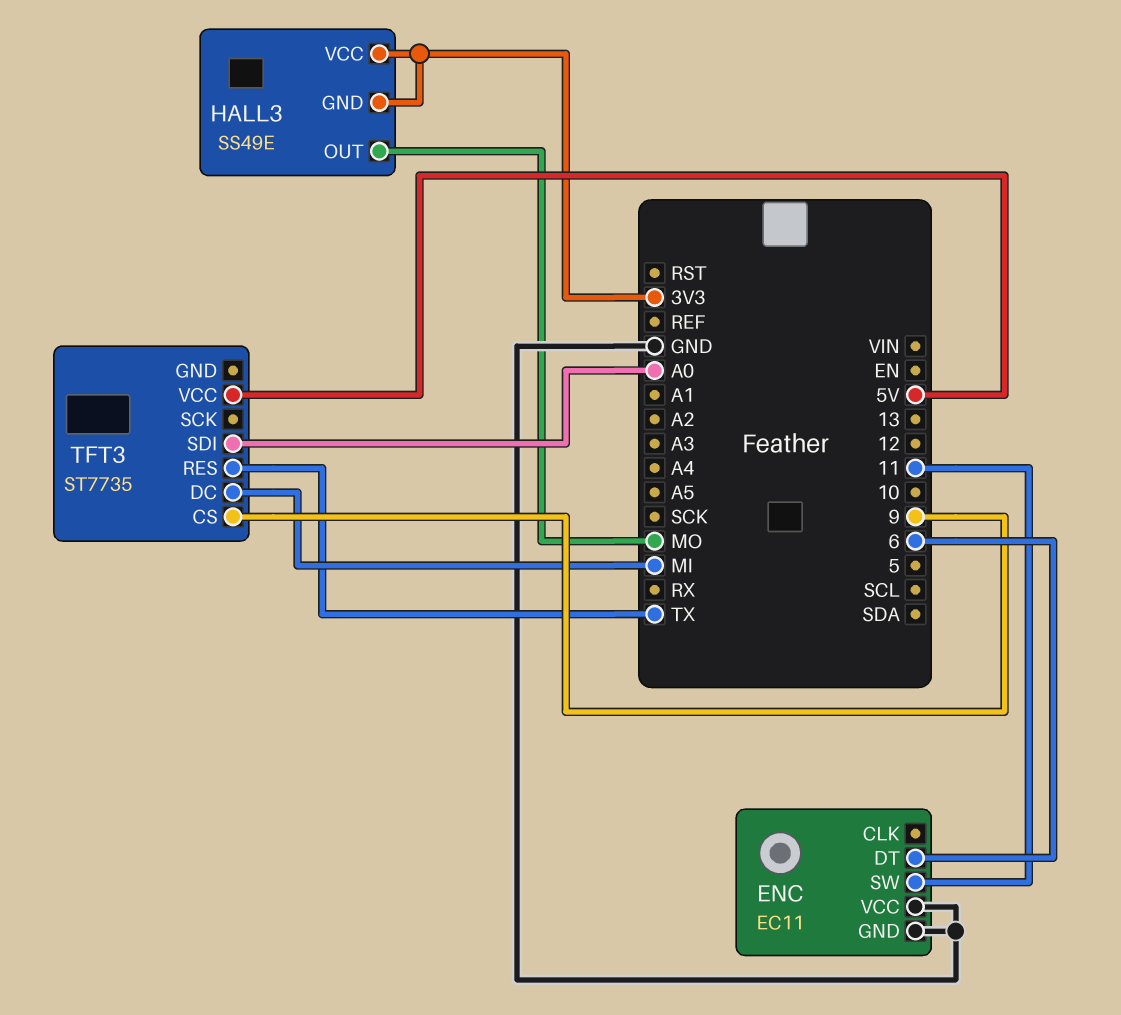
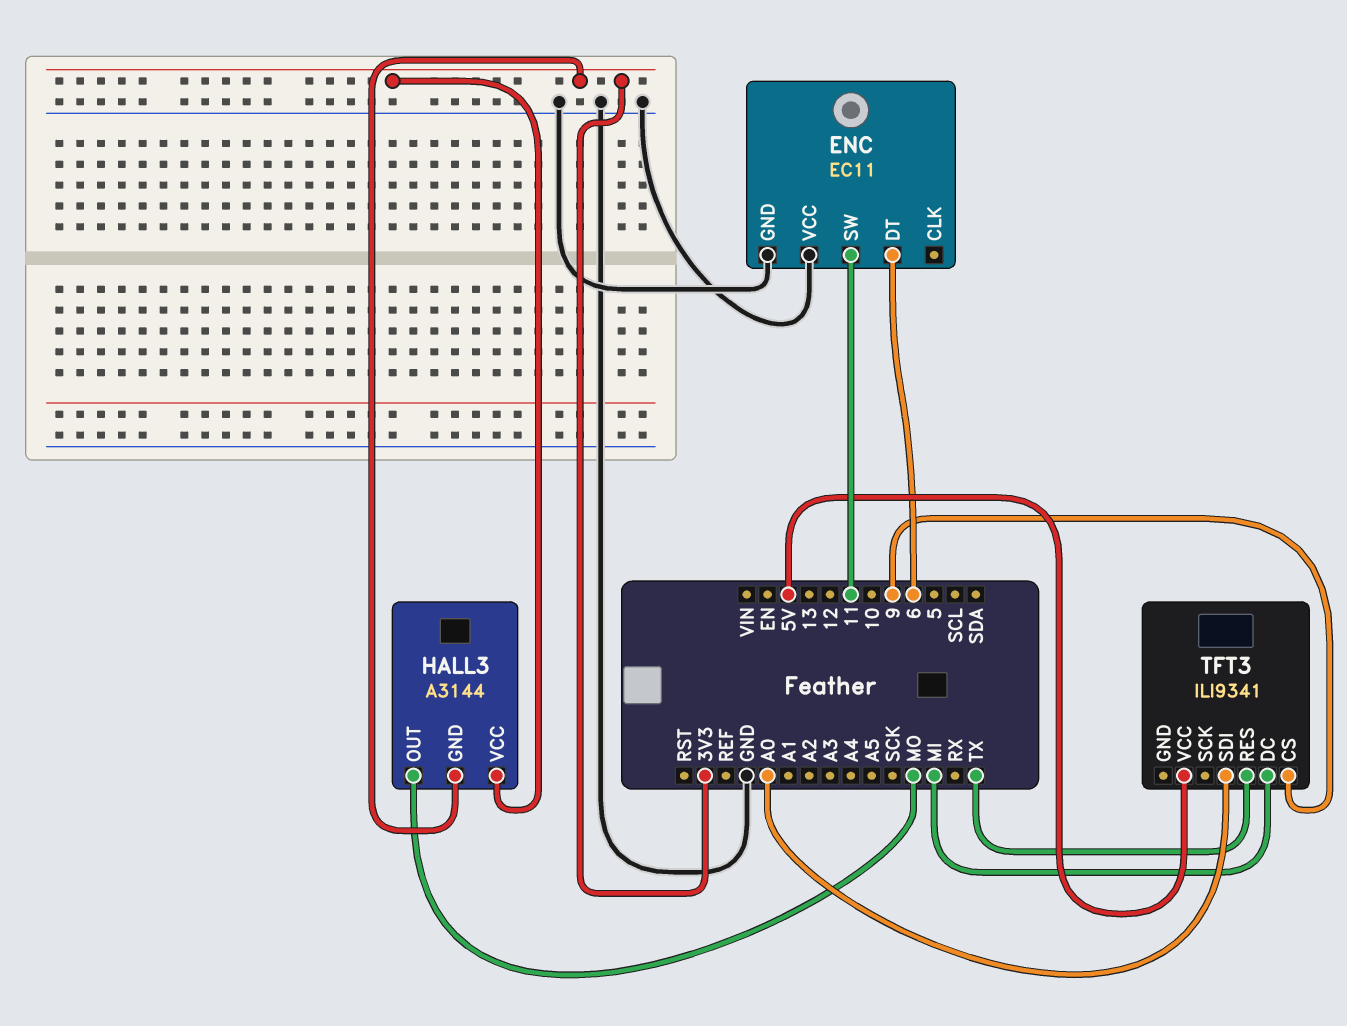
HALL3: SS49E -> A3144
TFT3: ST7735 -> ILI9341

